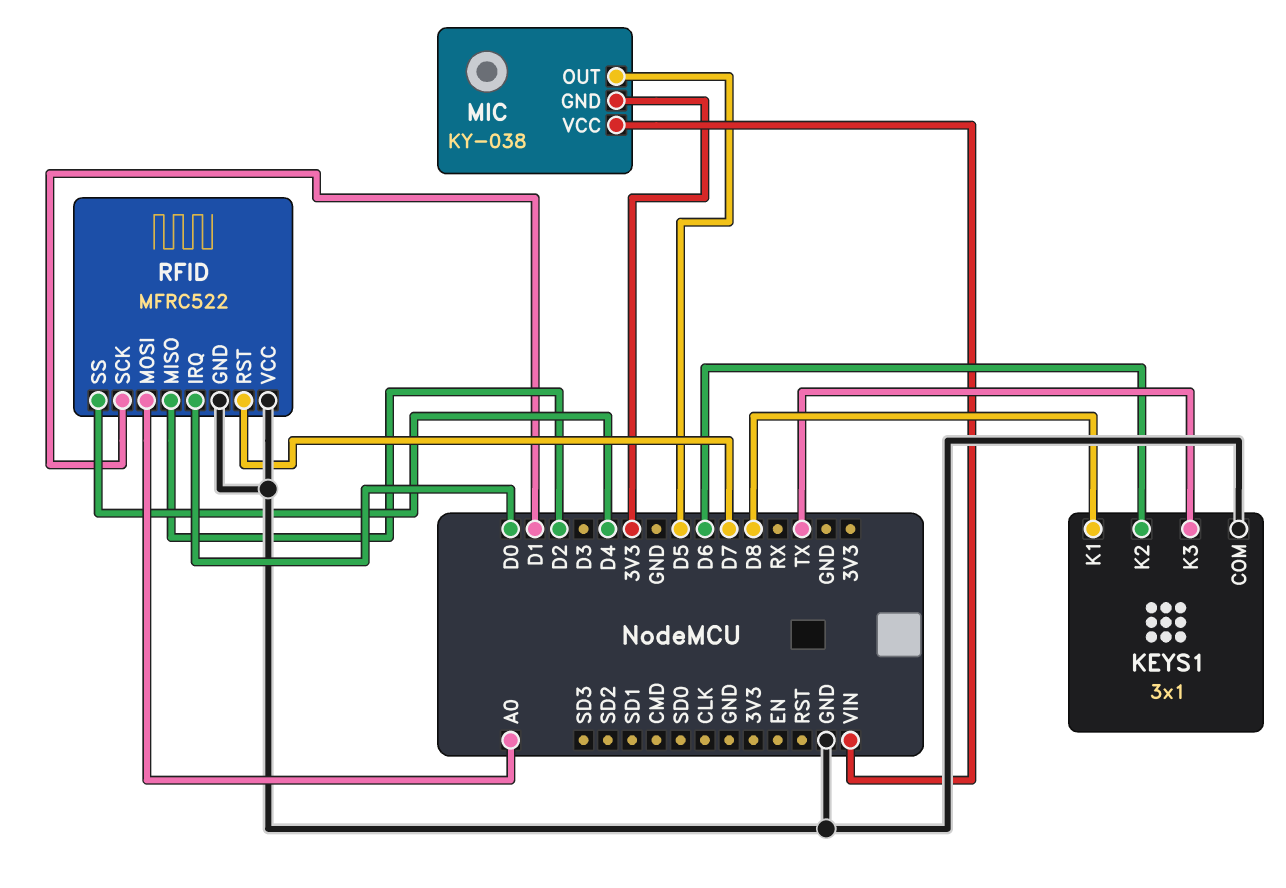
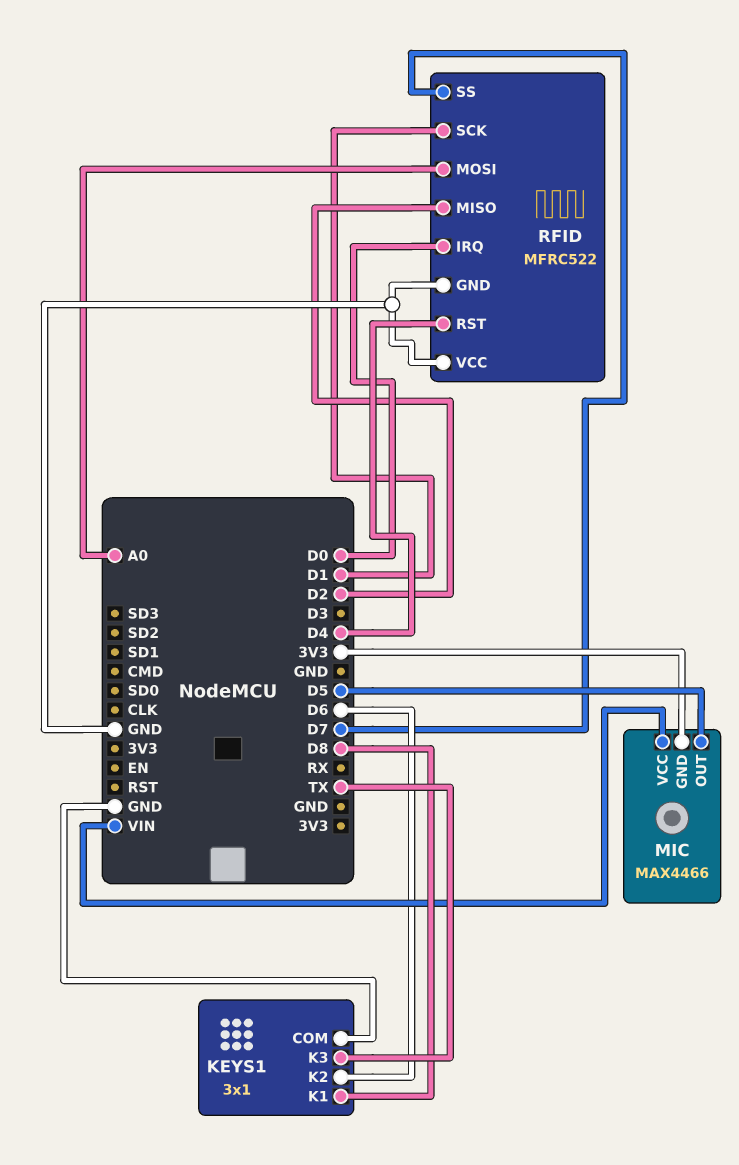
MIC: KY-038 -> MAX4466
RFID pin RST: D7 -> D4
RFID pin SS: D4 -> D7

